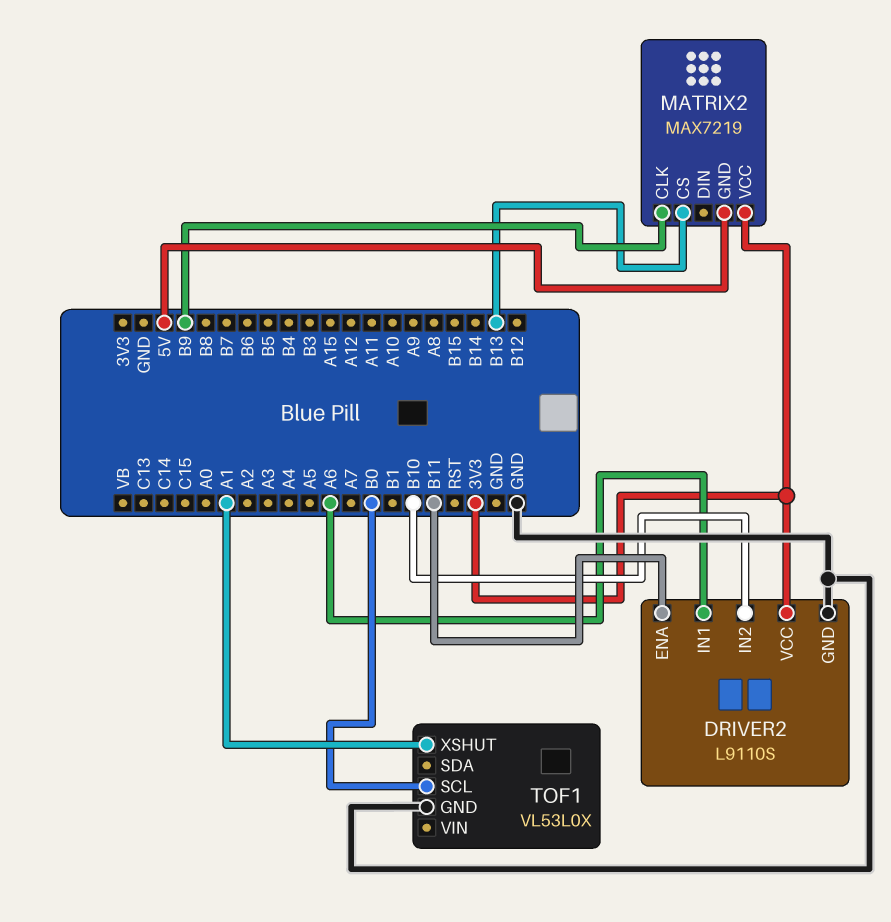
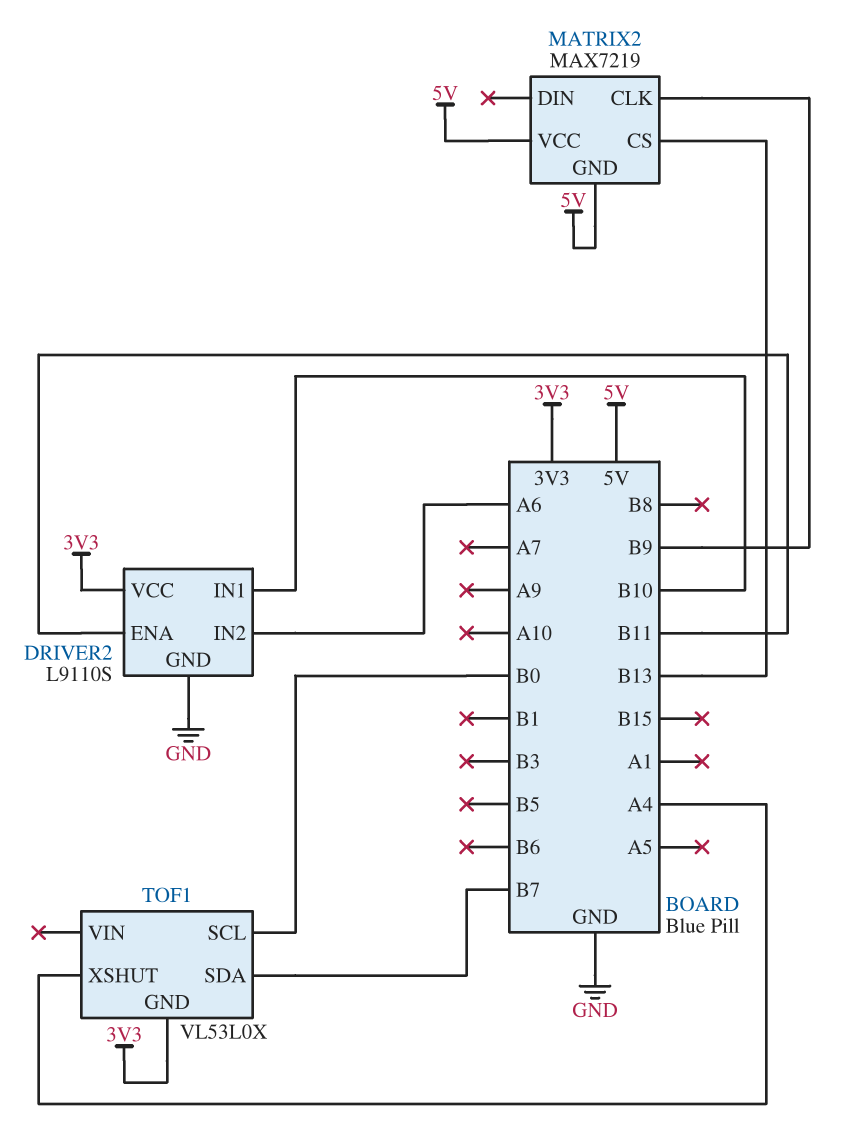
DRIVER2 pin IN1: A6 -> B10
DRIVER2 pin IN2: B10 -> A6
MATRIX2 pin VCC: 3V3 -> 5V
TOF1 pin GND: GND -> 3V3
TOF1 pin SDA: none -> B7
TOF1 pin XSHUT: A1 -> A4

